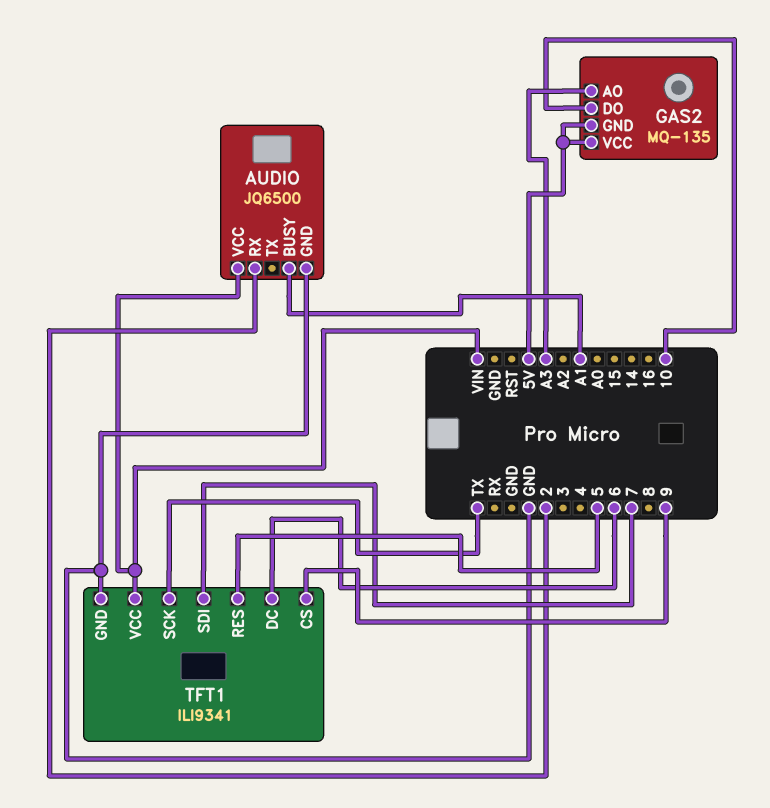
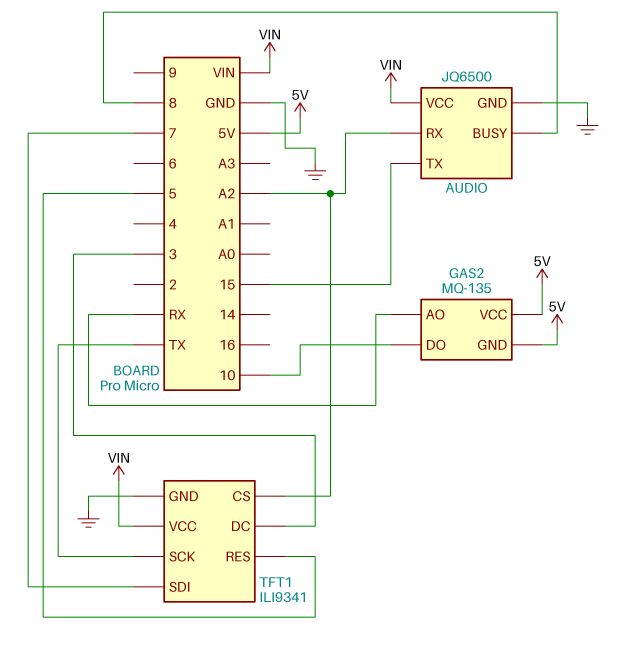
AUDIO pin BUSY: A1 -> 8
AUDIO pin RX: 2 -> A2
AUDIO pin TX: none -> 15
GAS2 pin AO: A3 -> RX
TFT1 pin CS: 9 -> A2
TFT1 pin DC: 6 -> 3

